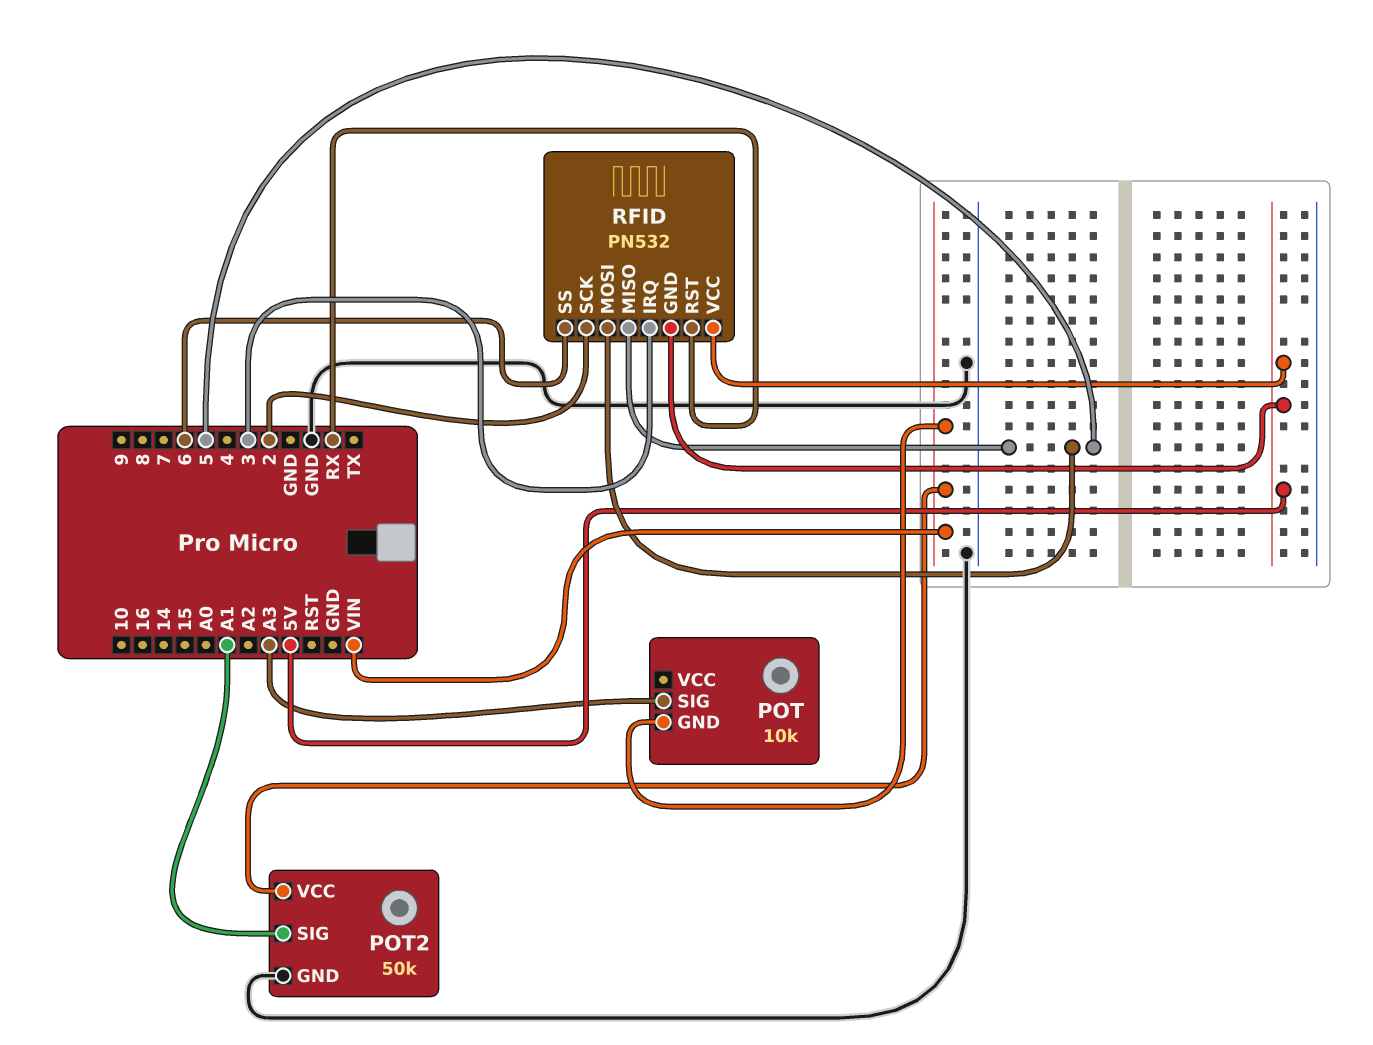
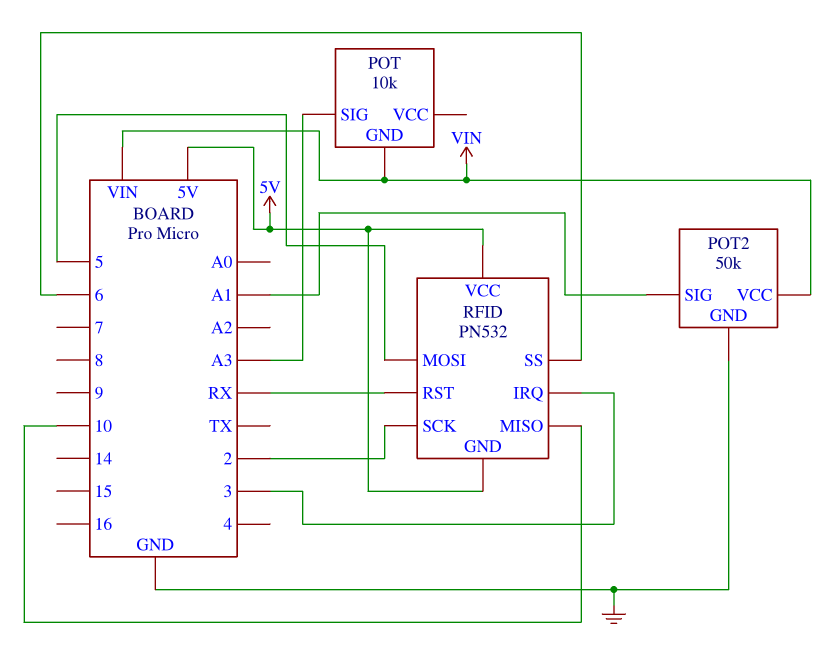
RFID pin MISO: 5 -> 10

